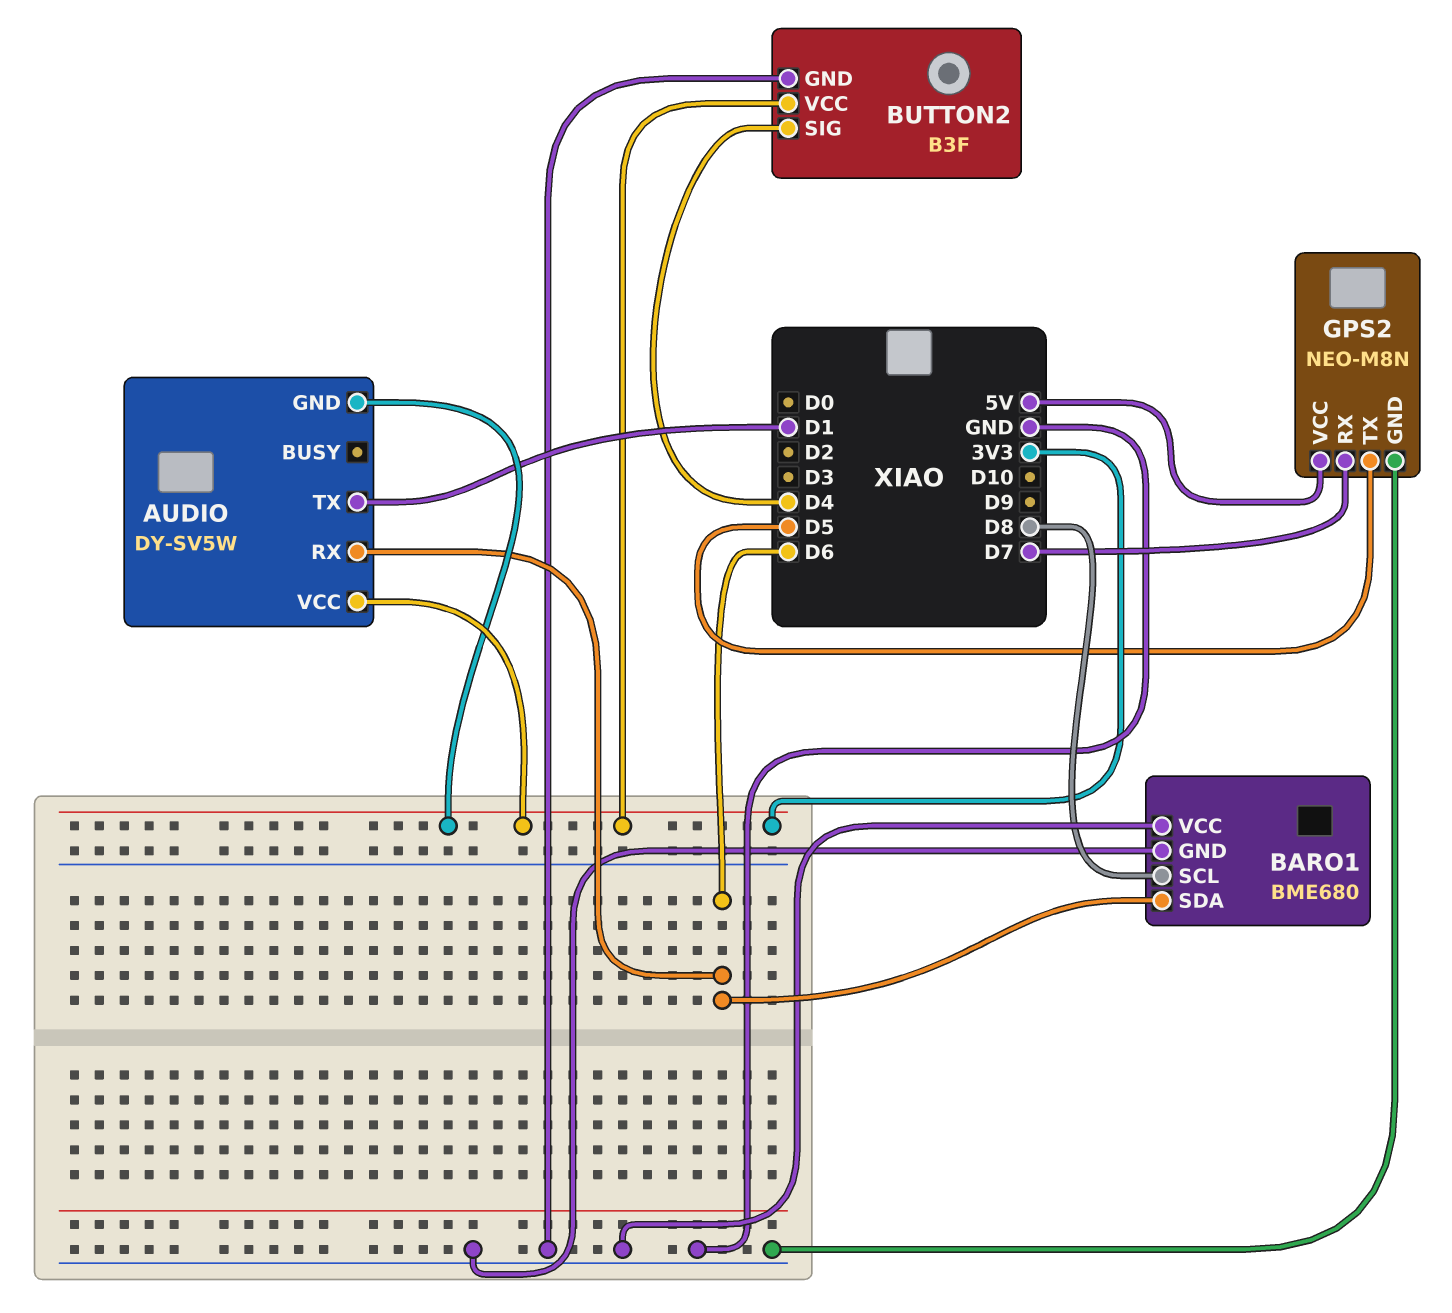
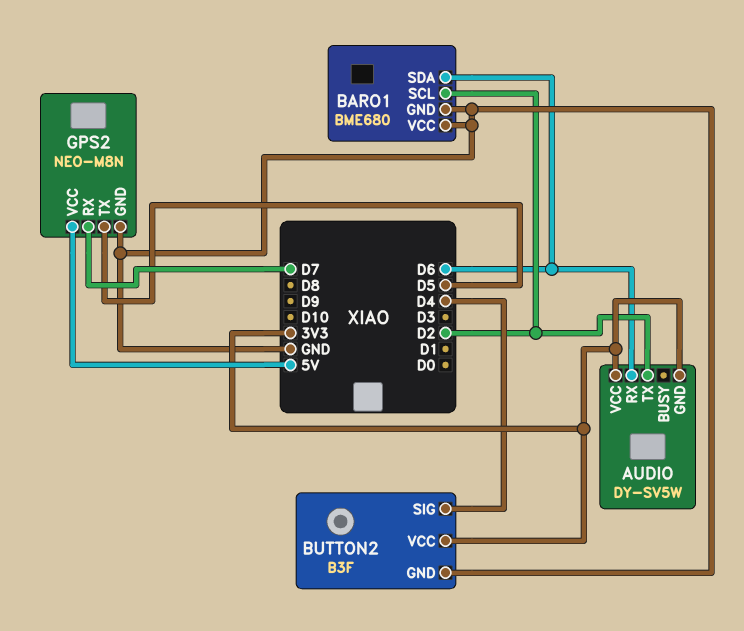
AUDIO pin TX: D1 -> D2
BARO1 pin SCL: D8 -> D2

